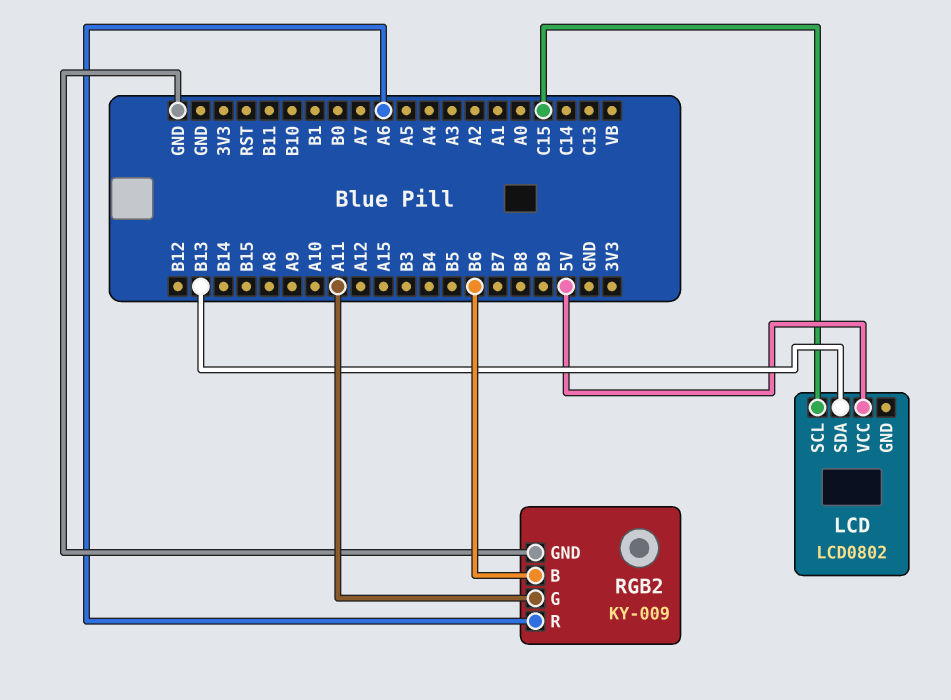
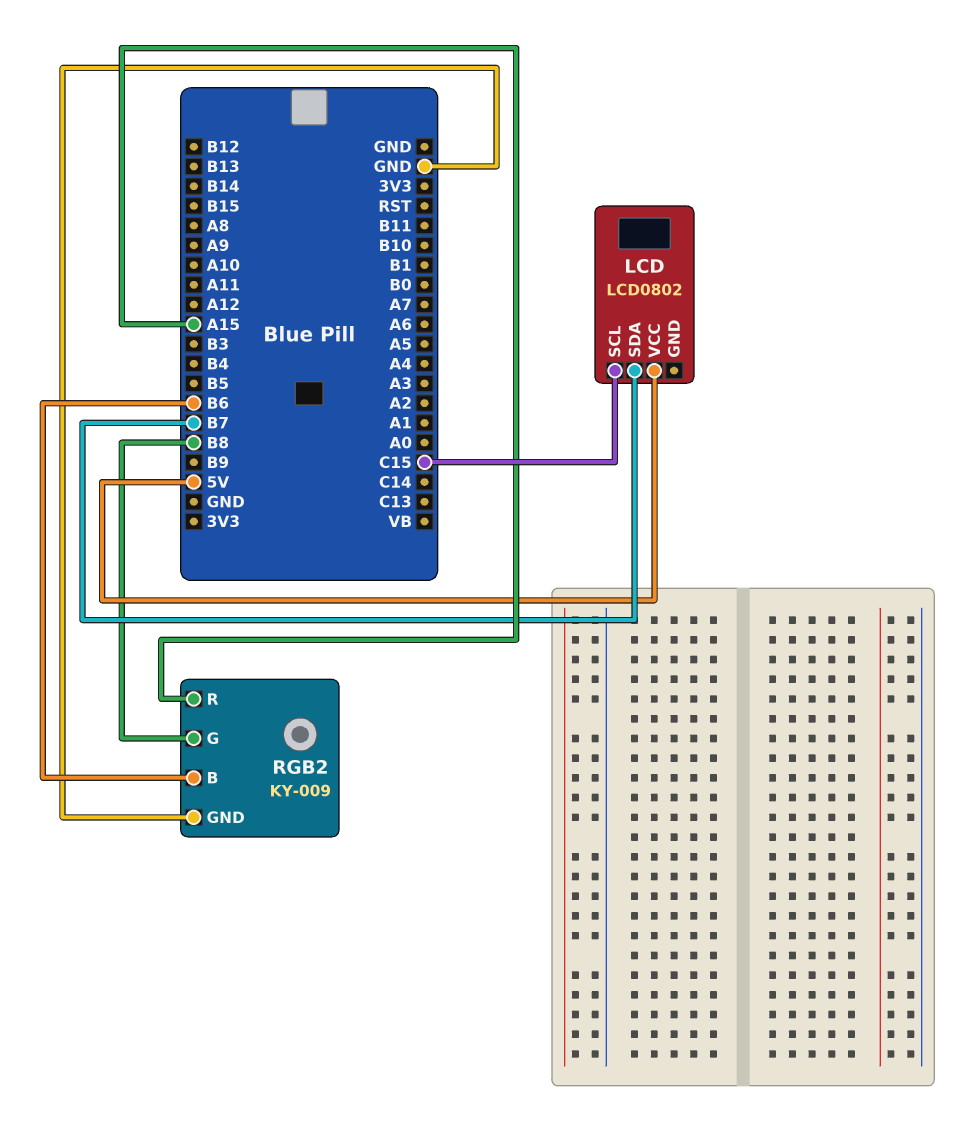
LCD pin SDA: B13 -> B7
RGB2 pin G: A11 -> B8
RGB2 pin R: A6 -> A15

